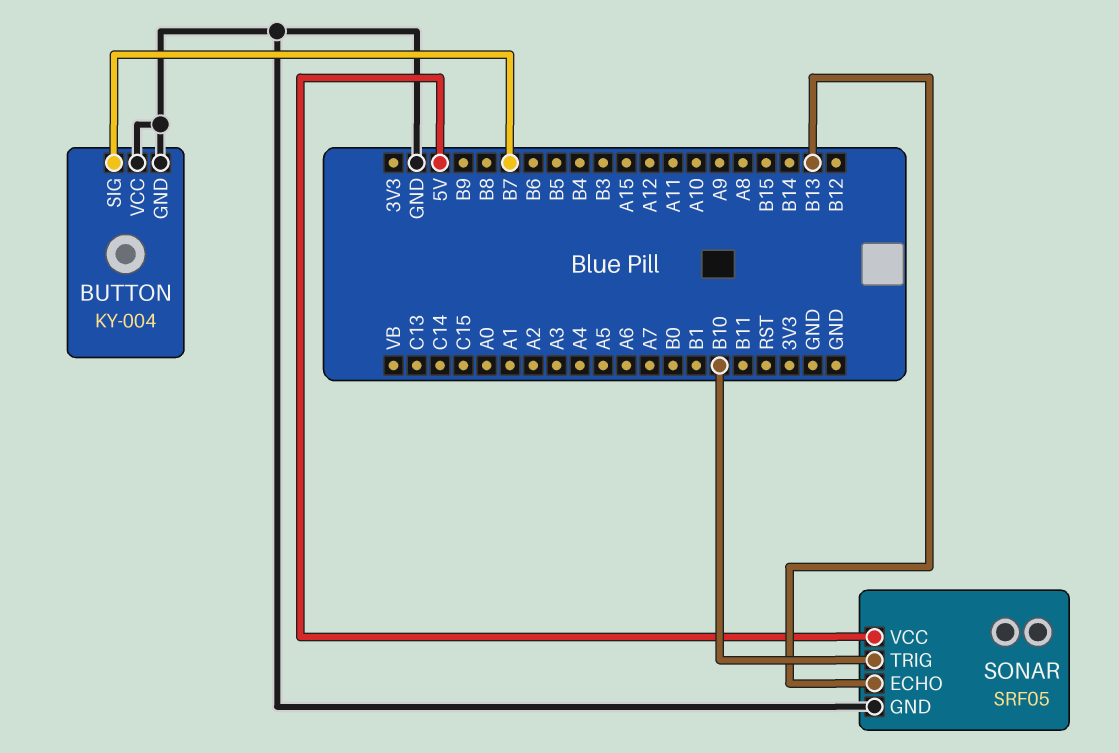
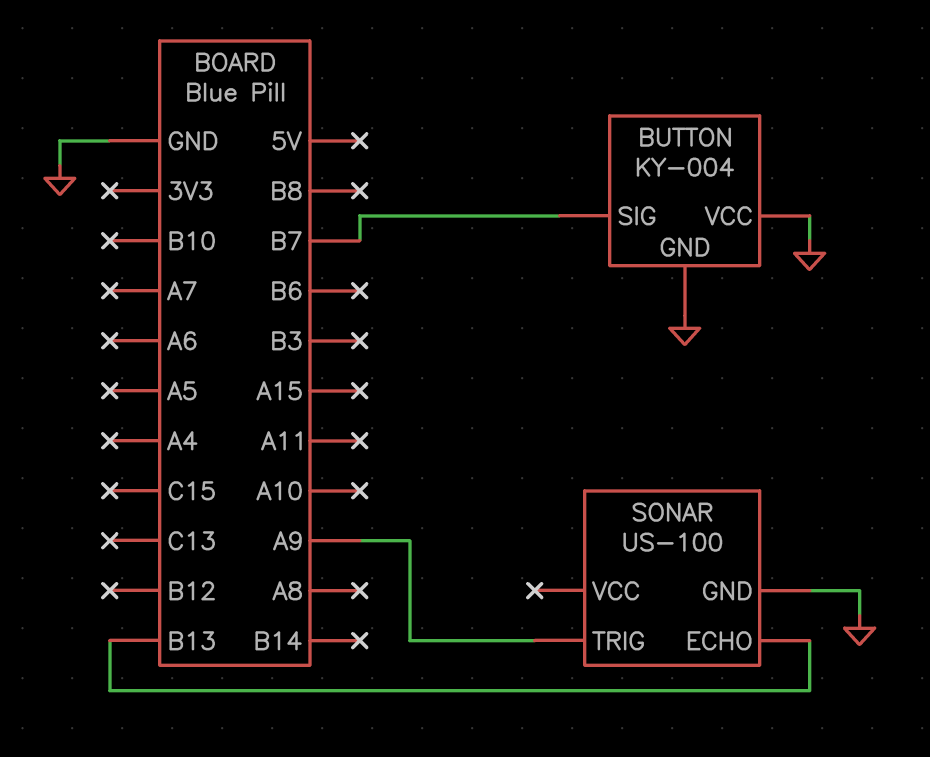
SONAR: SRF05 -> US-100
SONAR pin TRIG: B10 -> A9
SONAR pin VCC: 5V -> none

